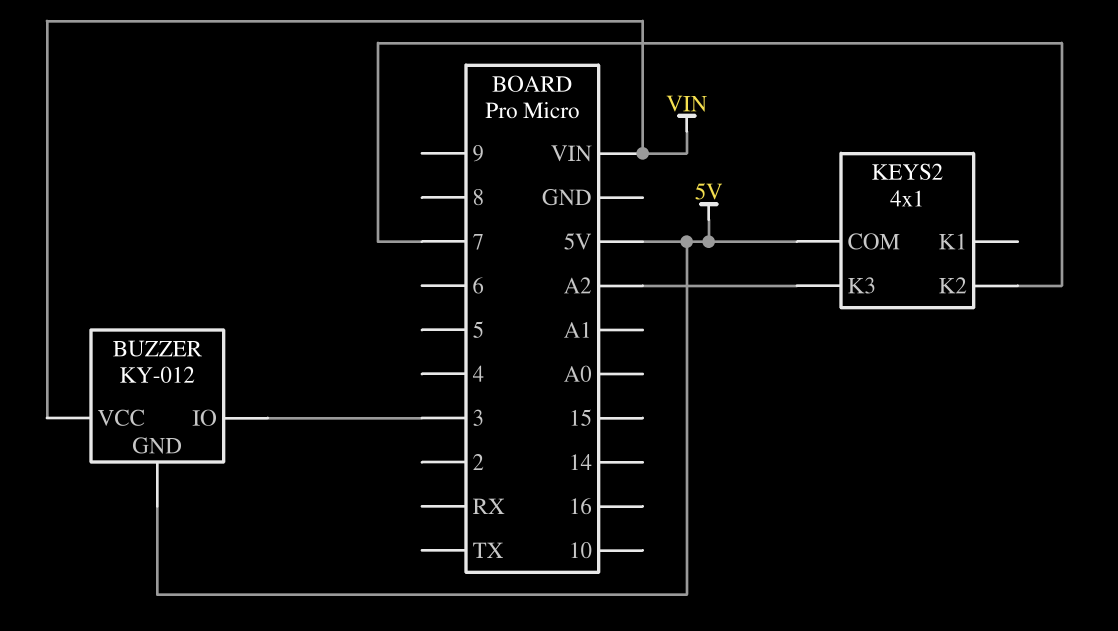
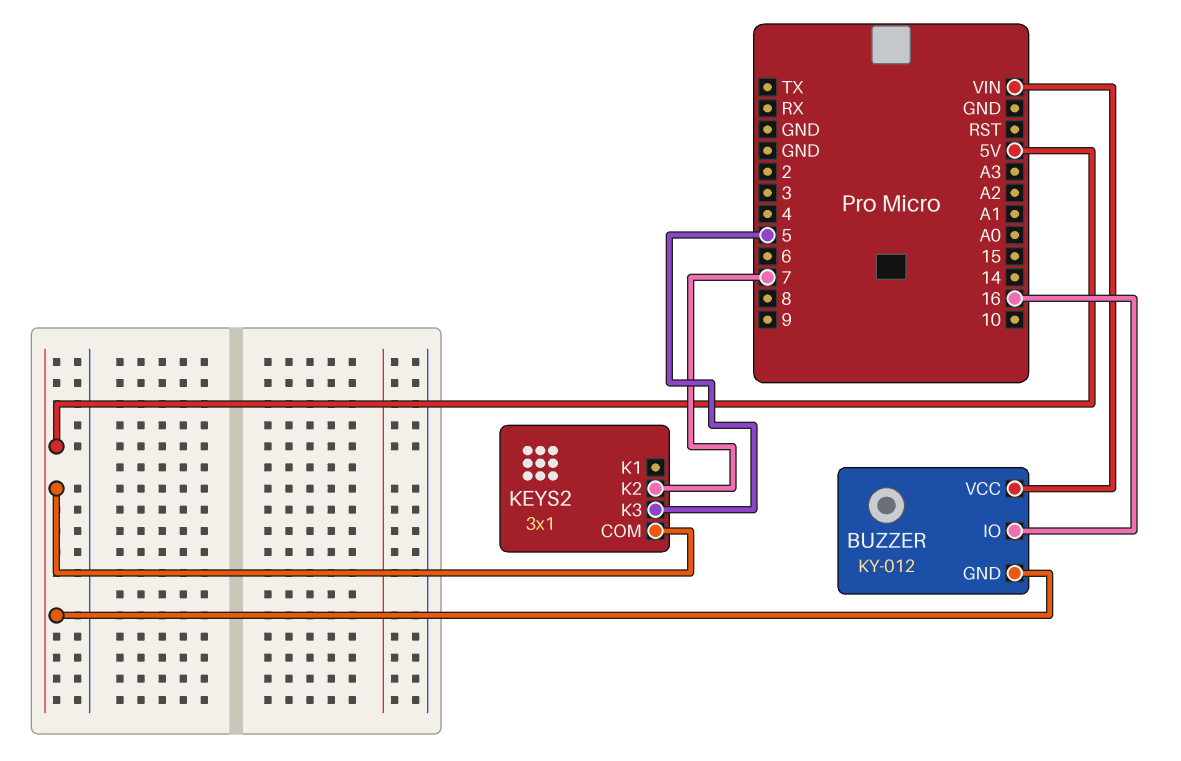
BUZZER pin IO: 3 -> 16
KEYS2: 4x1 -> 3x1
KEYS2 pin K3: A2 -> 5

